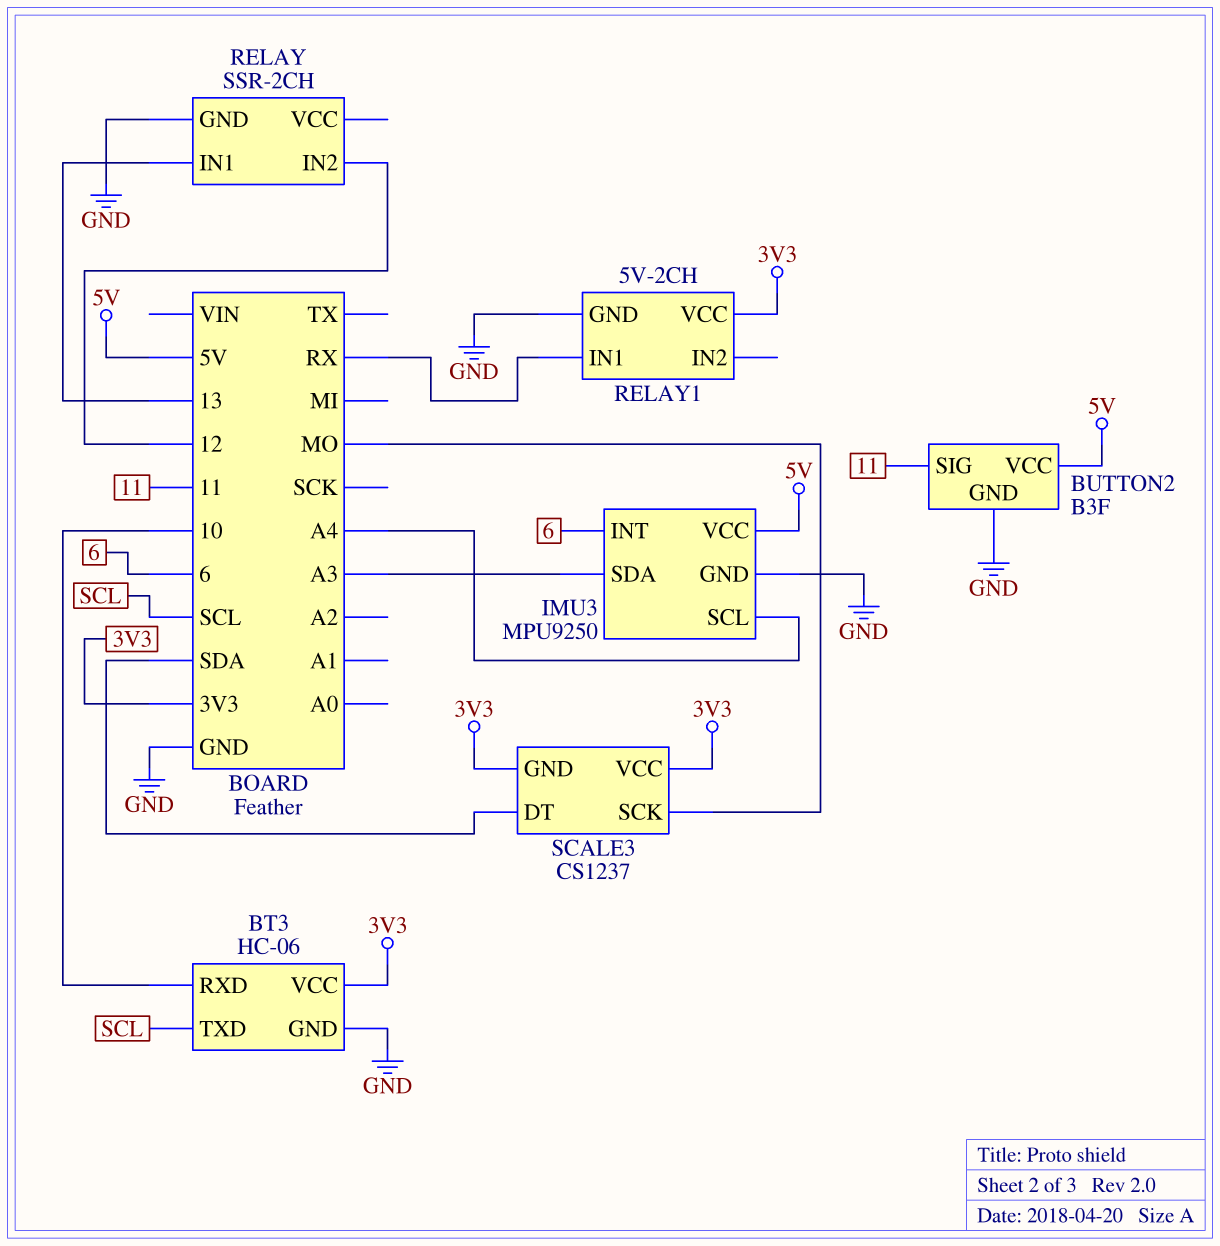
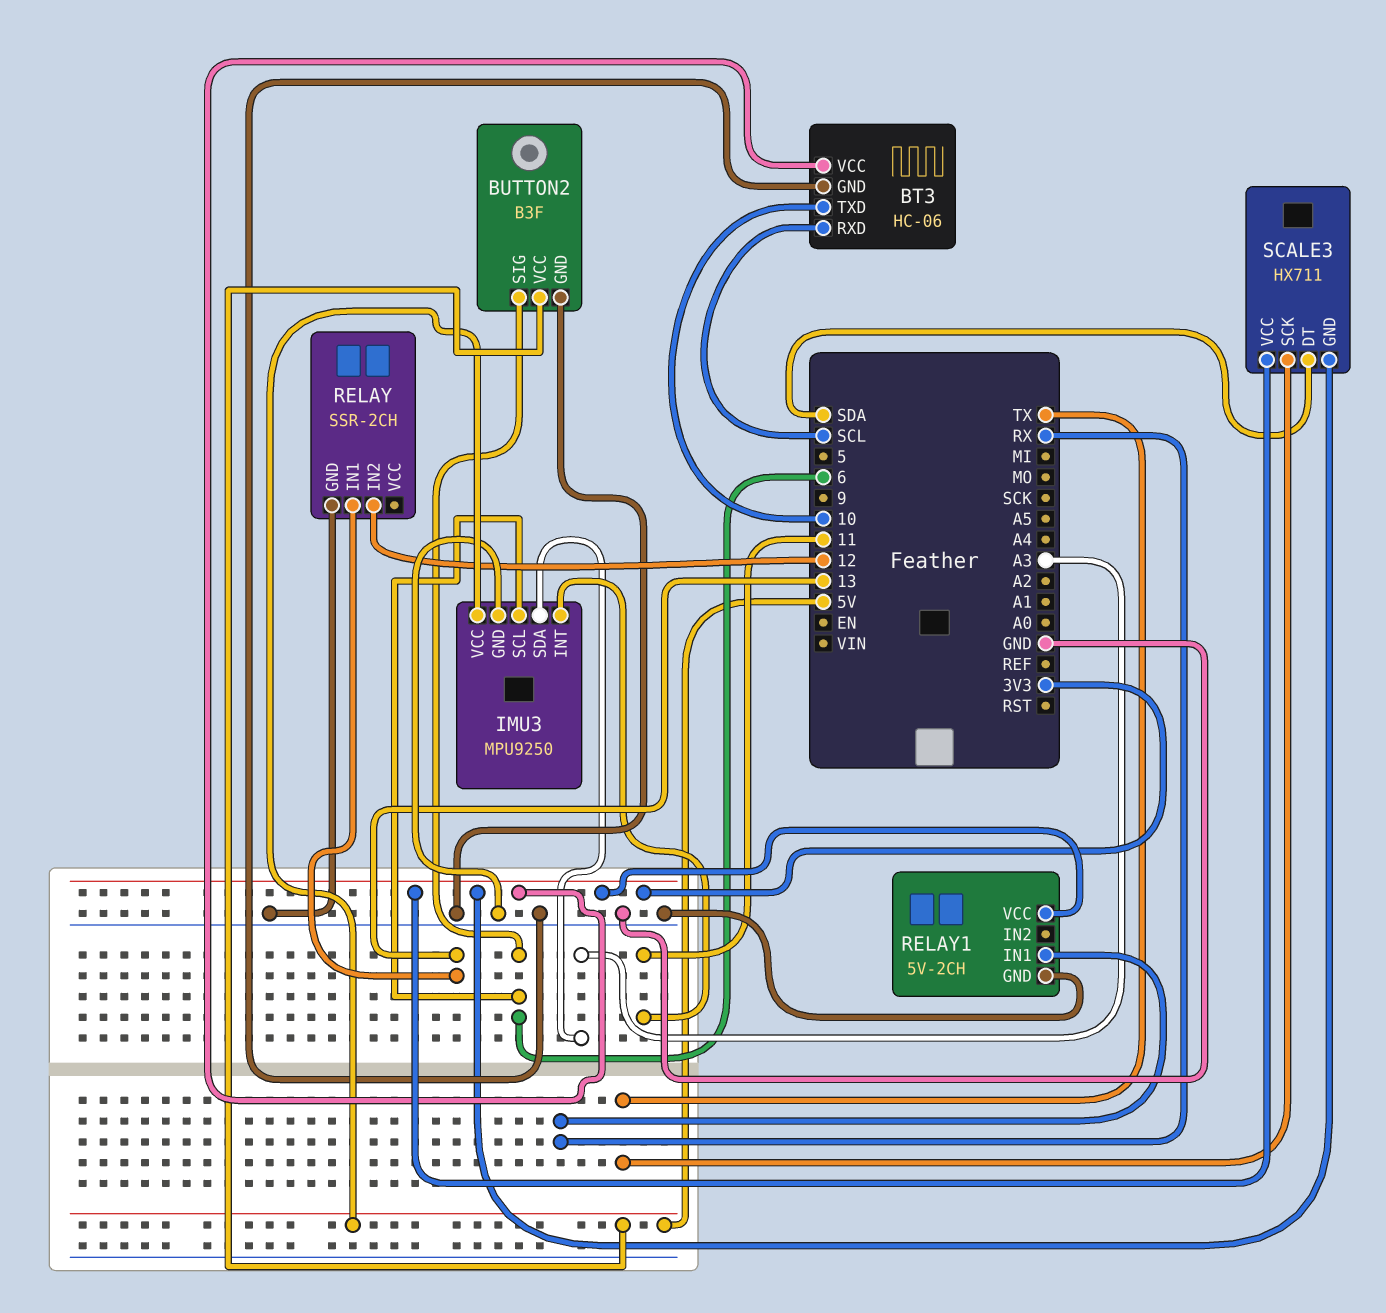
BT3 pin RXD: 10 -> SCL
BT3 pin TXD: SCL -> 10
BUTTON2 pin SIG: 11 -> 6
IMU3 pin INT: 6 -> 11
IMU3 pin SCL: A4 -> 6
SCALE3: CS1237 -> HX711
SCALE3 pin SCK: MO -> TX

